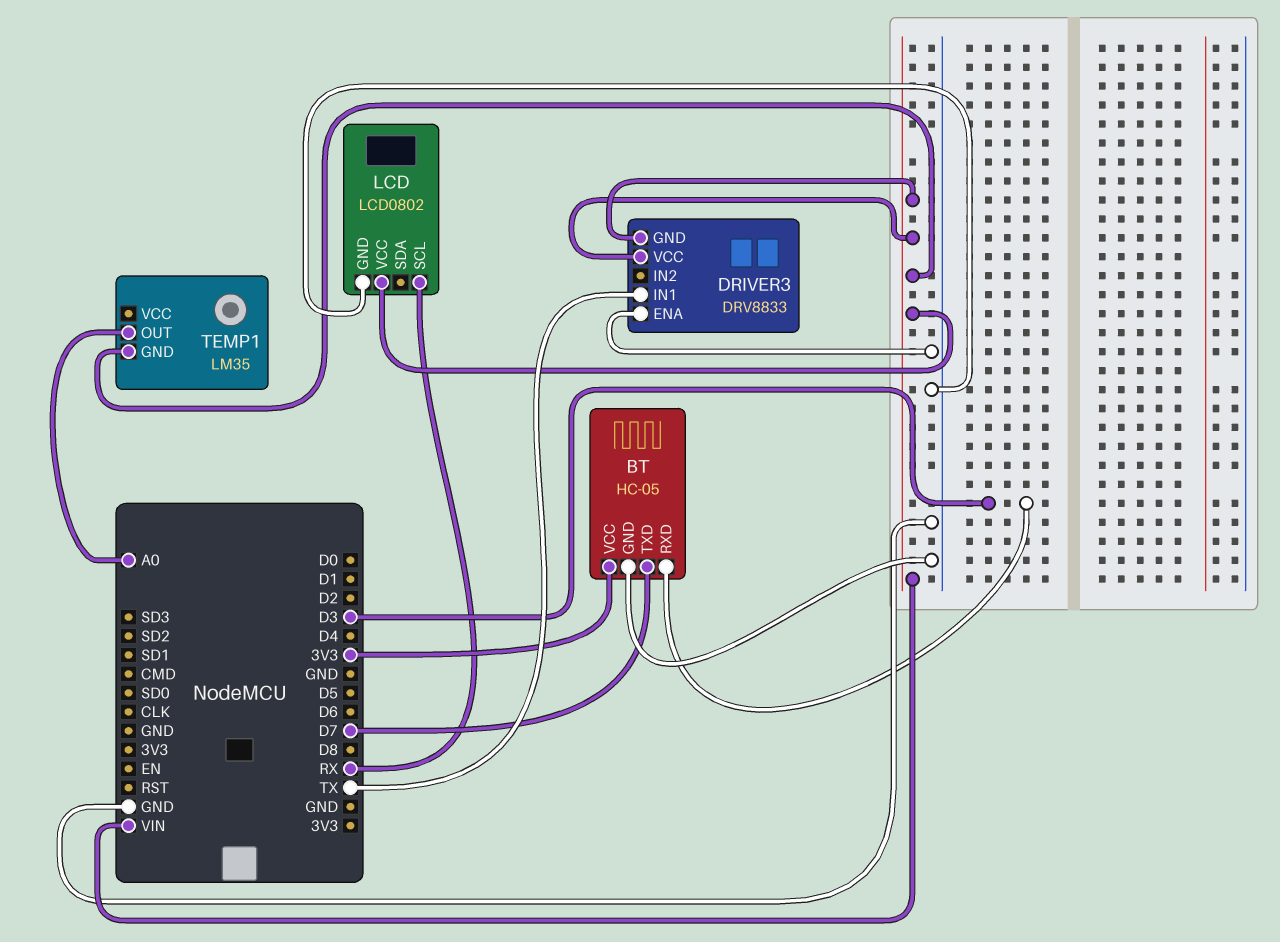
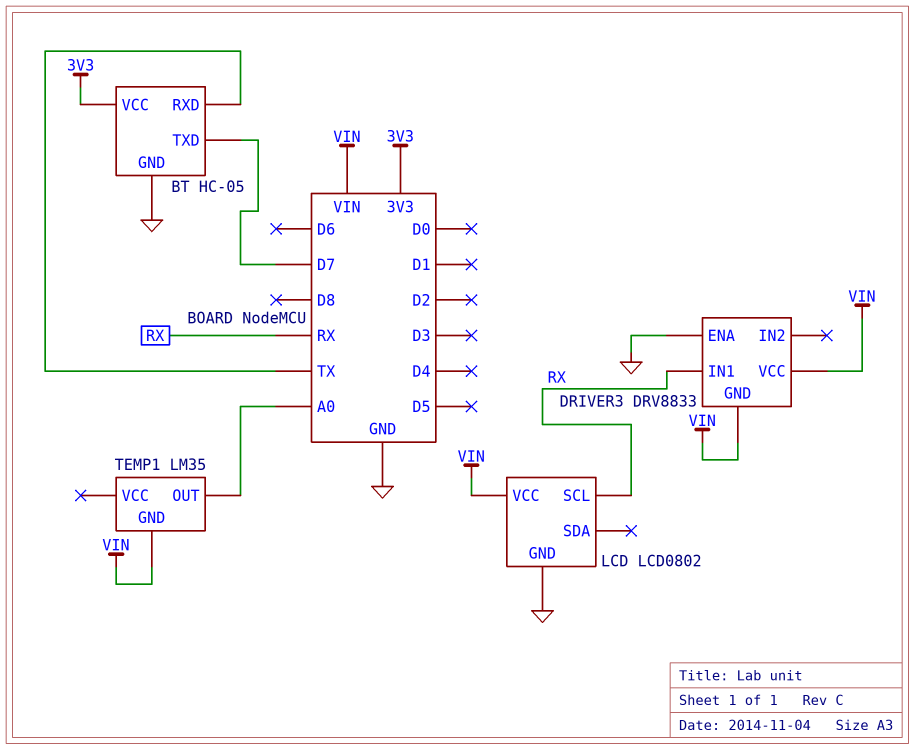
BT pin RXD: D3 -> TX
DRIVER3 pin IN1: TX -> RX

